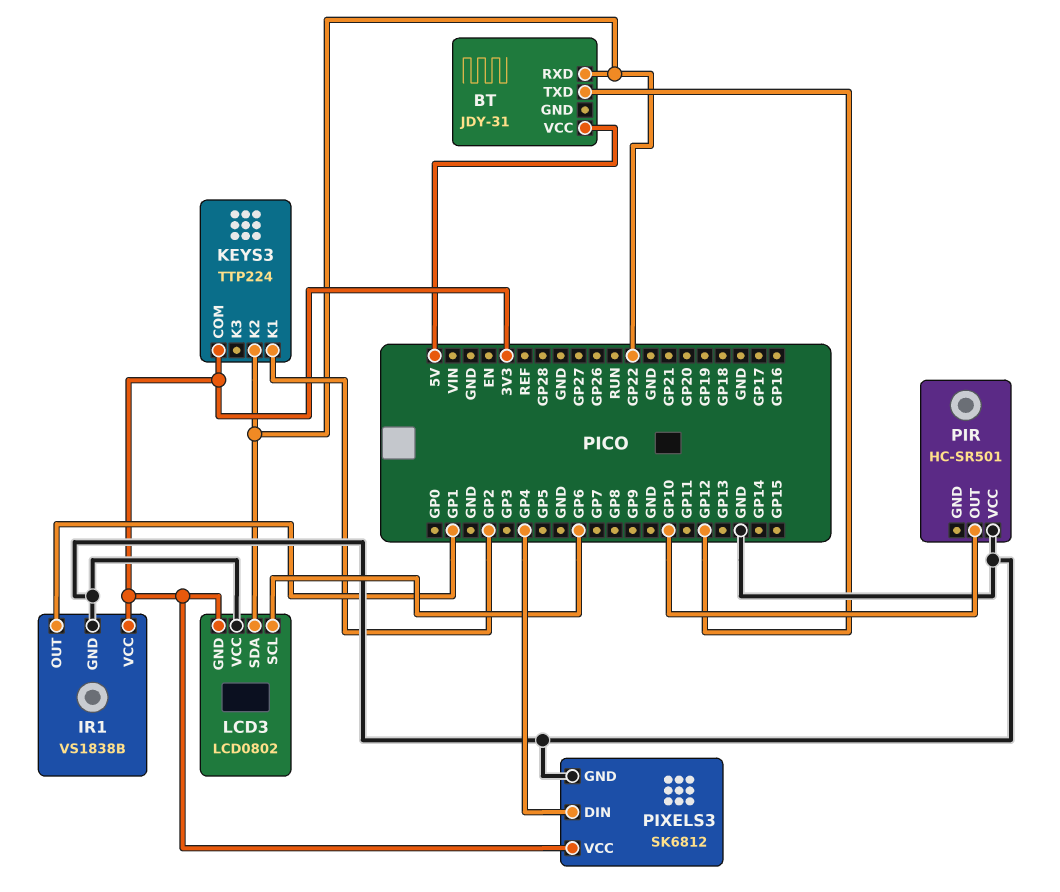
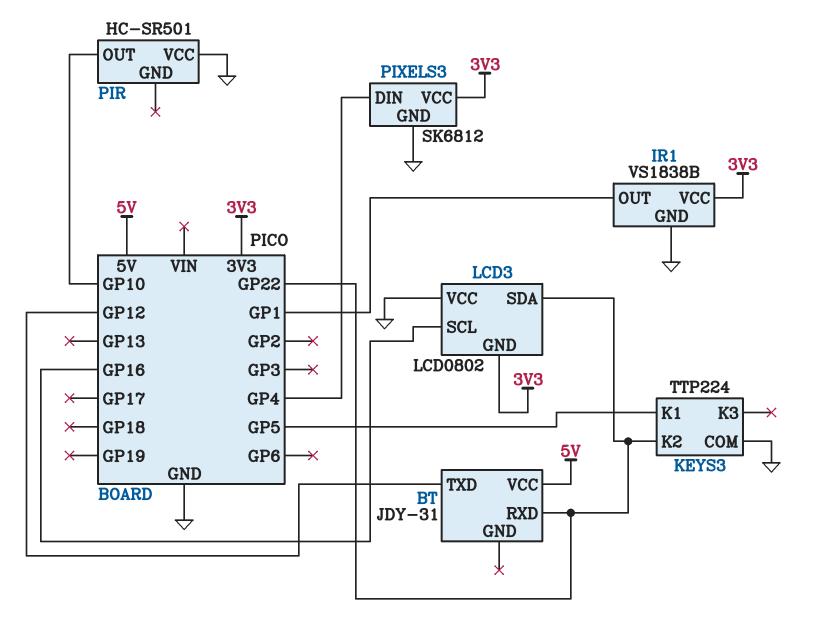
KEYS3 pin COM: 3V3 -> GND
KEYS3 pin K1: GP2 -> GP5
LCD3 pin SCL: GP6 -> GP16

